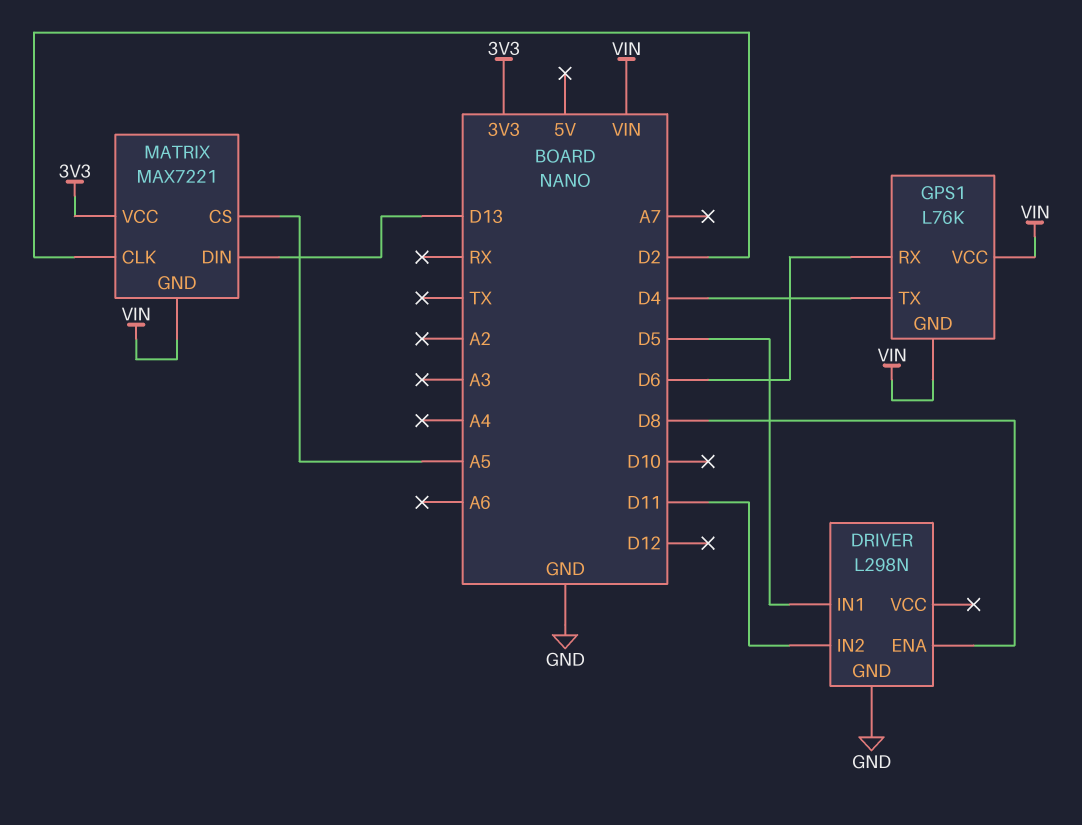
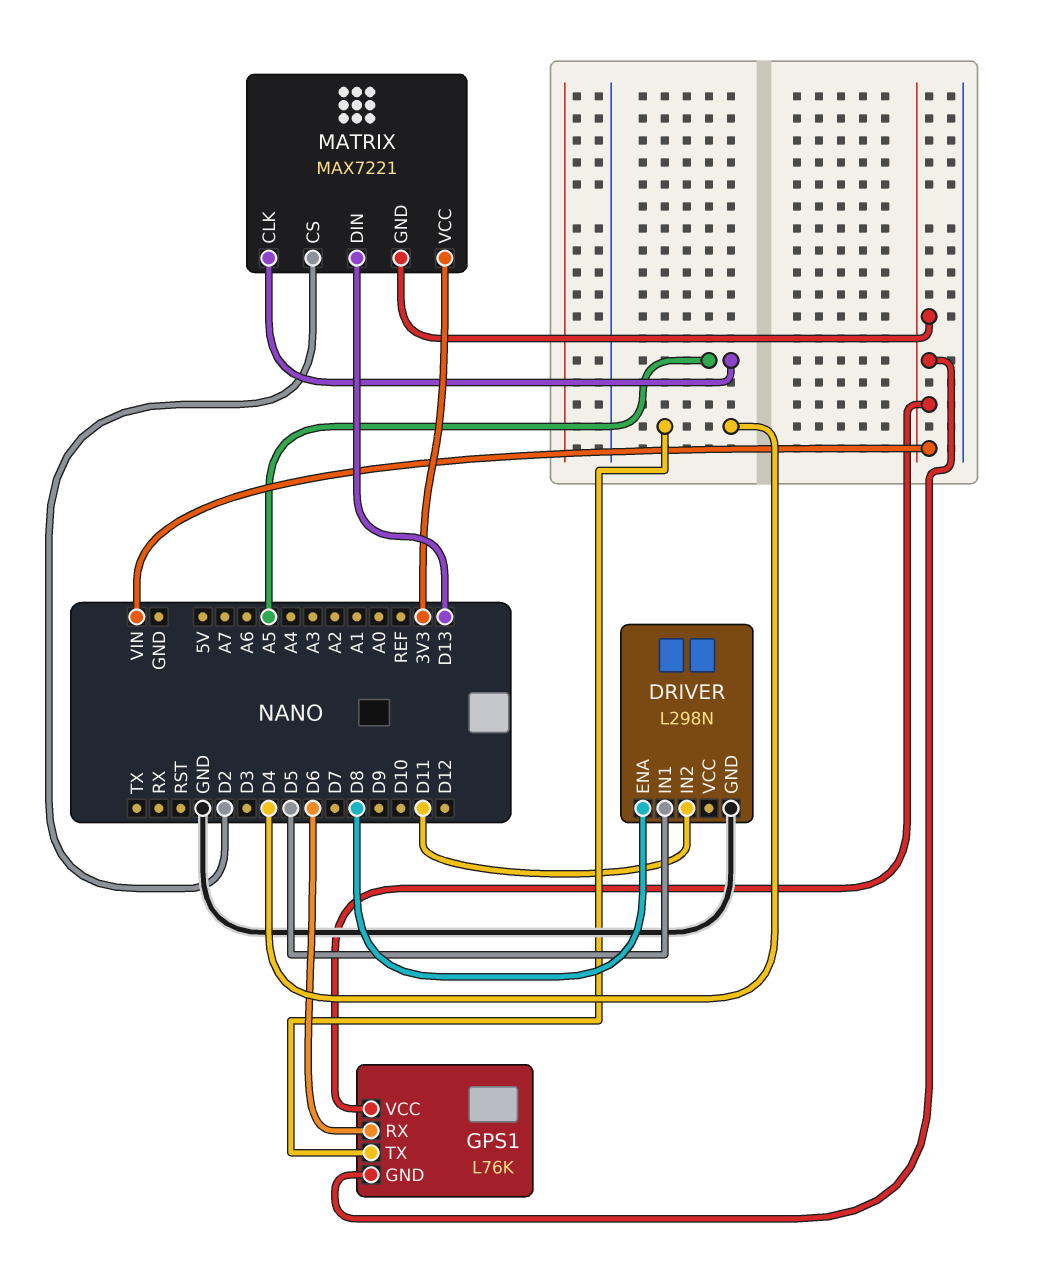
MATRIX pin CLK: D2 -> A5
MATRIX pin CS: A5 -> D2

